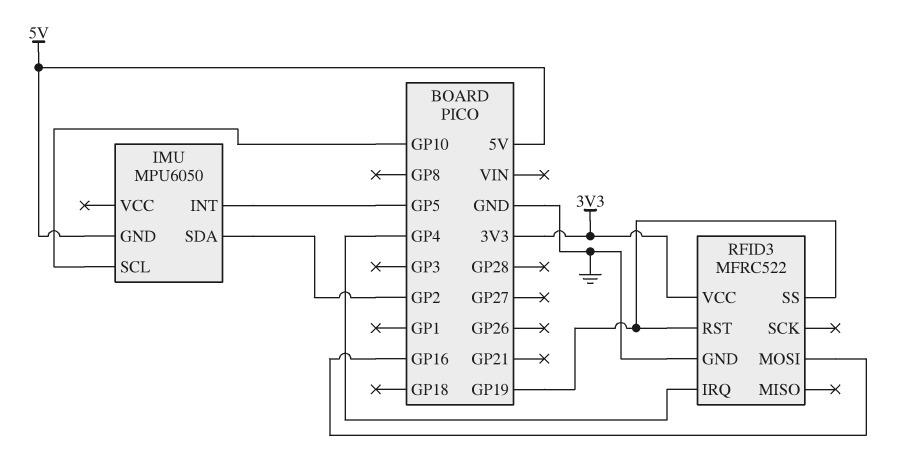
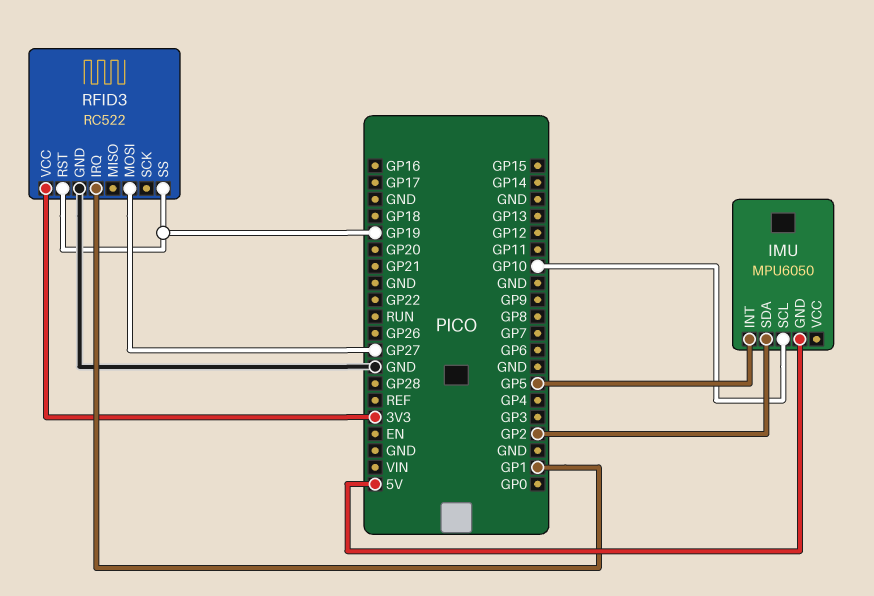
RFID3: MFRC522 -> RC522
RFID3 pin IRQ: GP4 -> GP1
RFID3 pin MOSI: GP16 -> GP27

